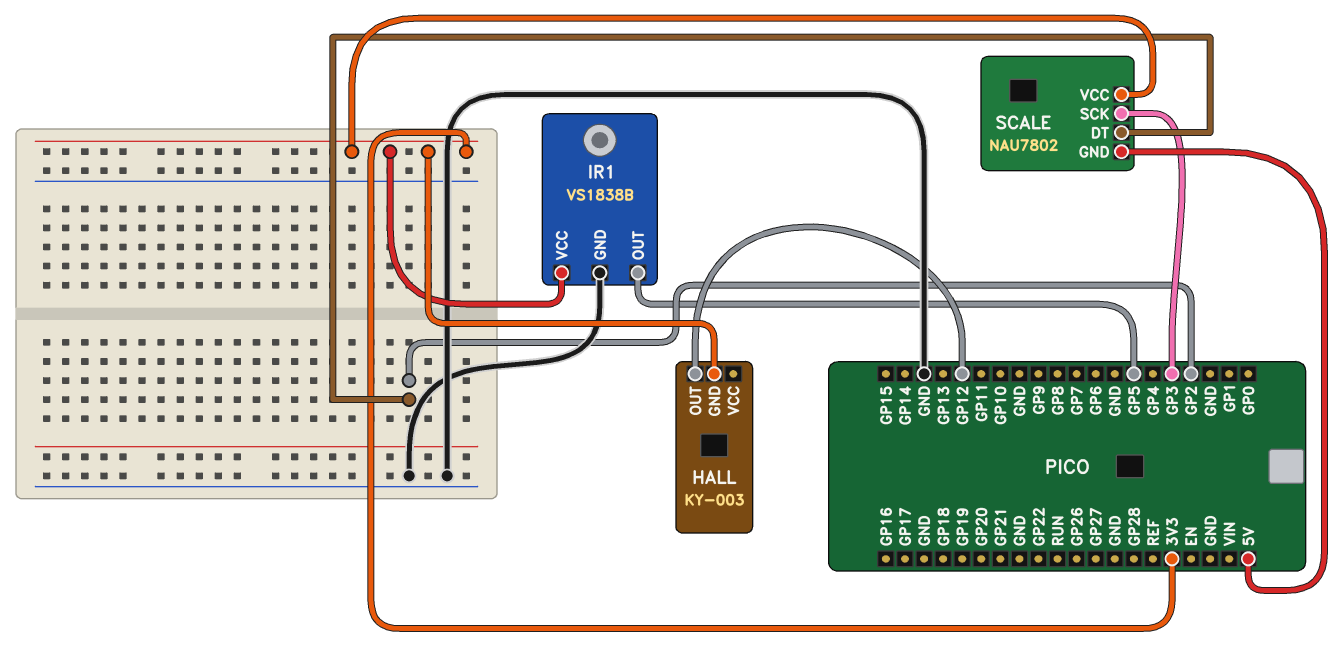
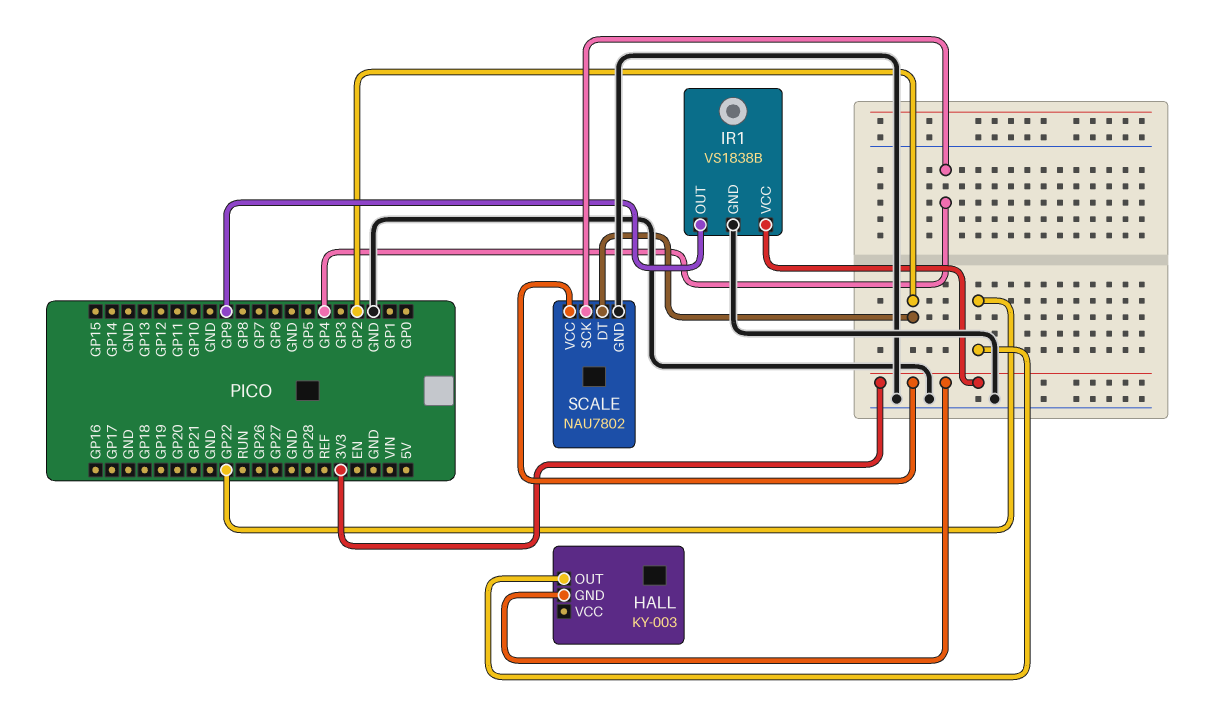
HALL pin OUT: GP12 -> GP22
IR1 pin OUT: GP5 -> GP9
SCALE pin GND: 5V -> GND
SCALE pin SCK: GP3 -> GP4

